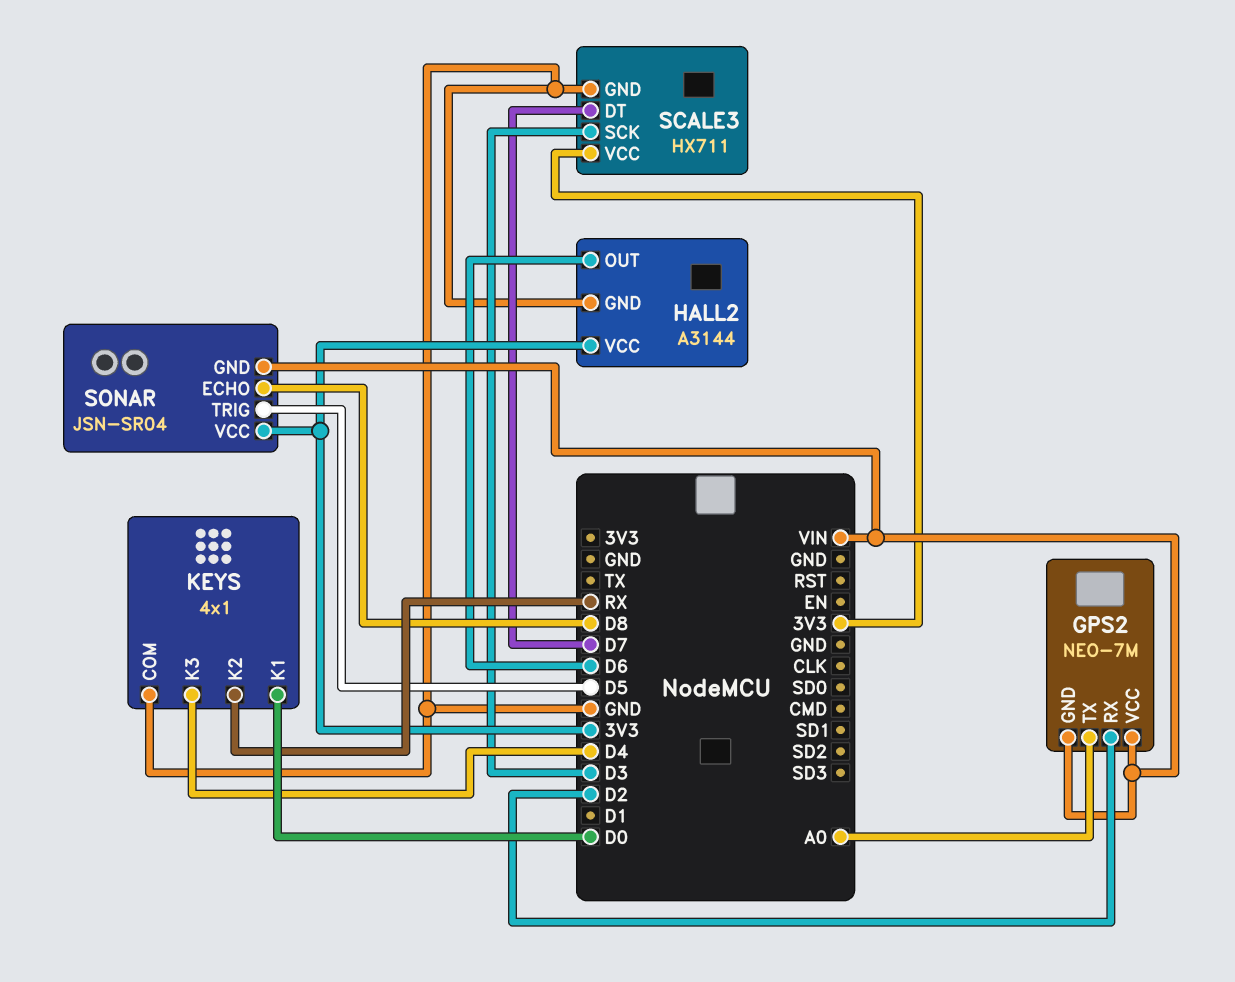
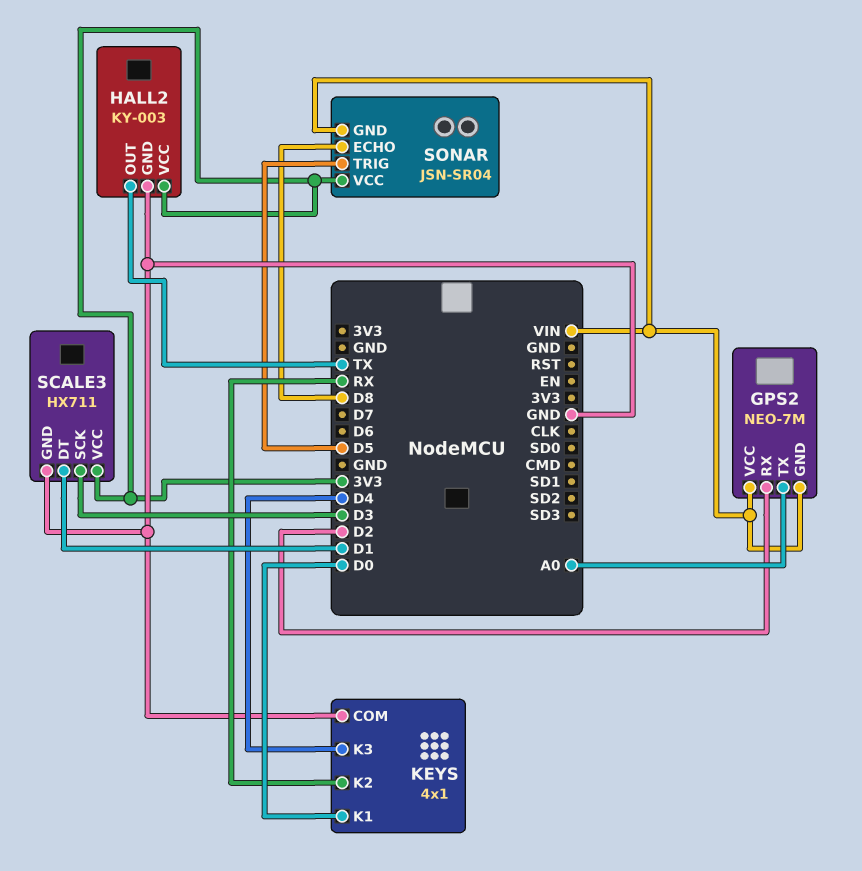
HALL2: A3144 -> KY-003
HALL2 pin OUT: D6 -> TX
SCALE3 pin DT: D7 -> D1

